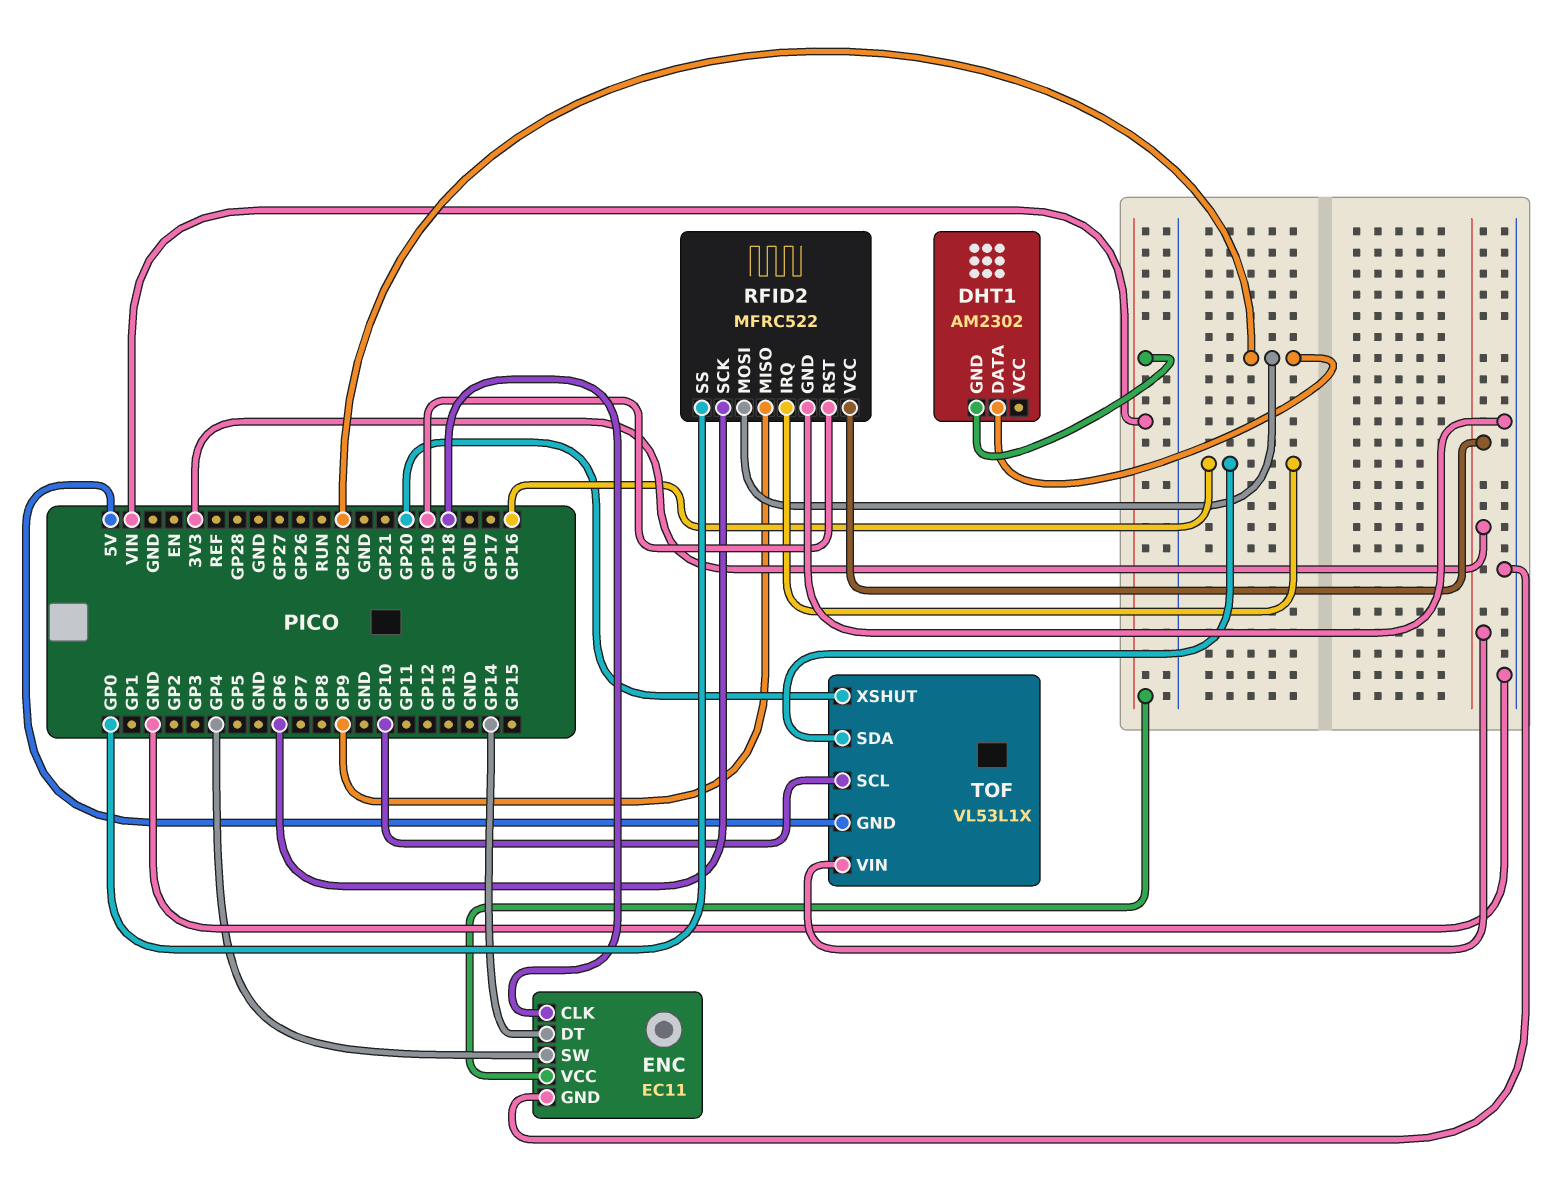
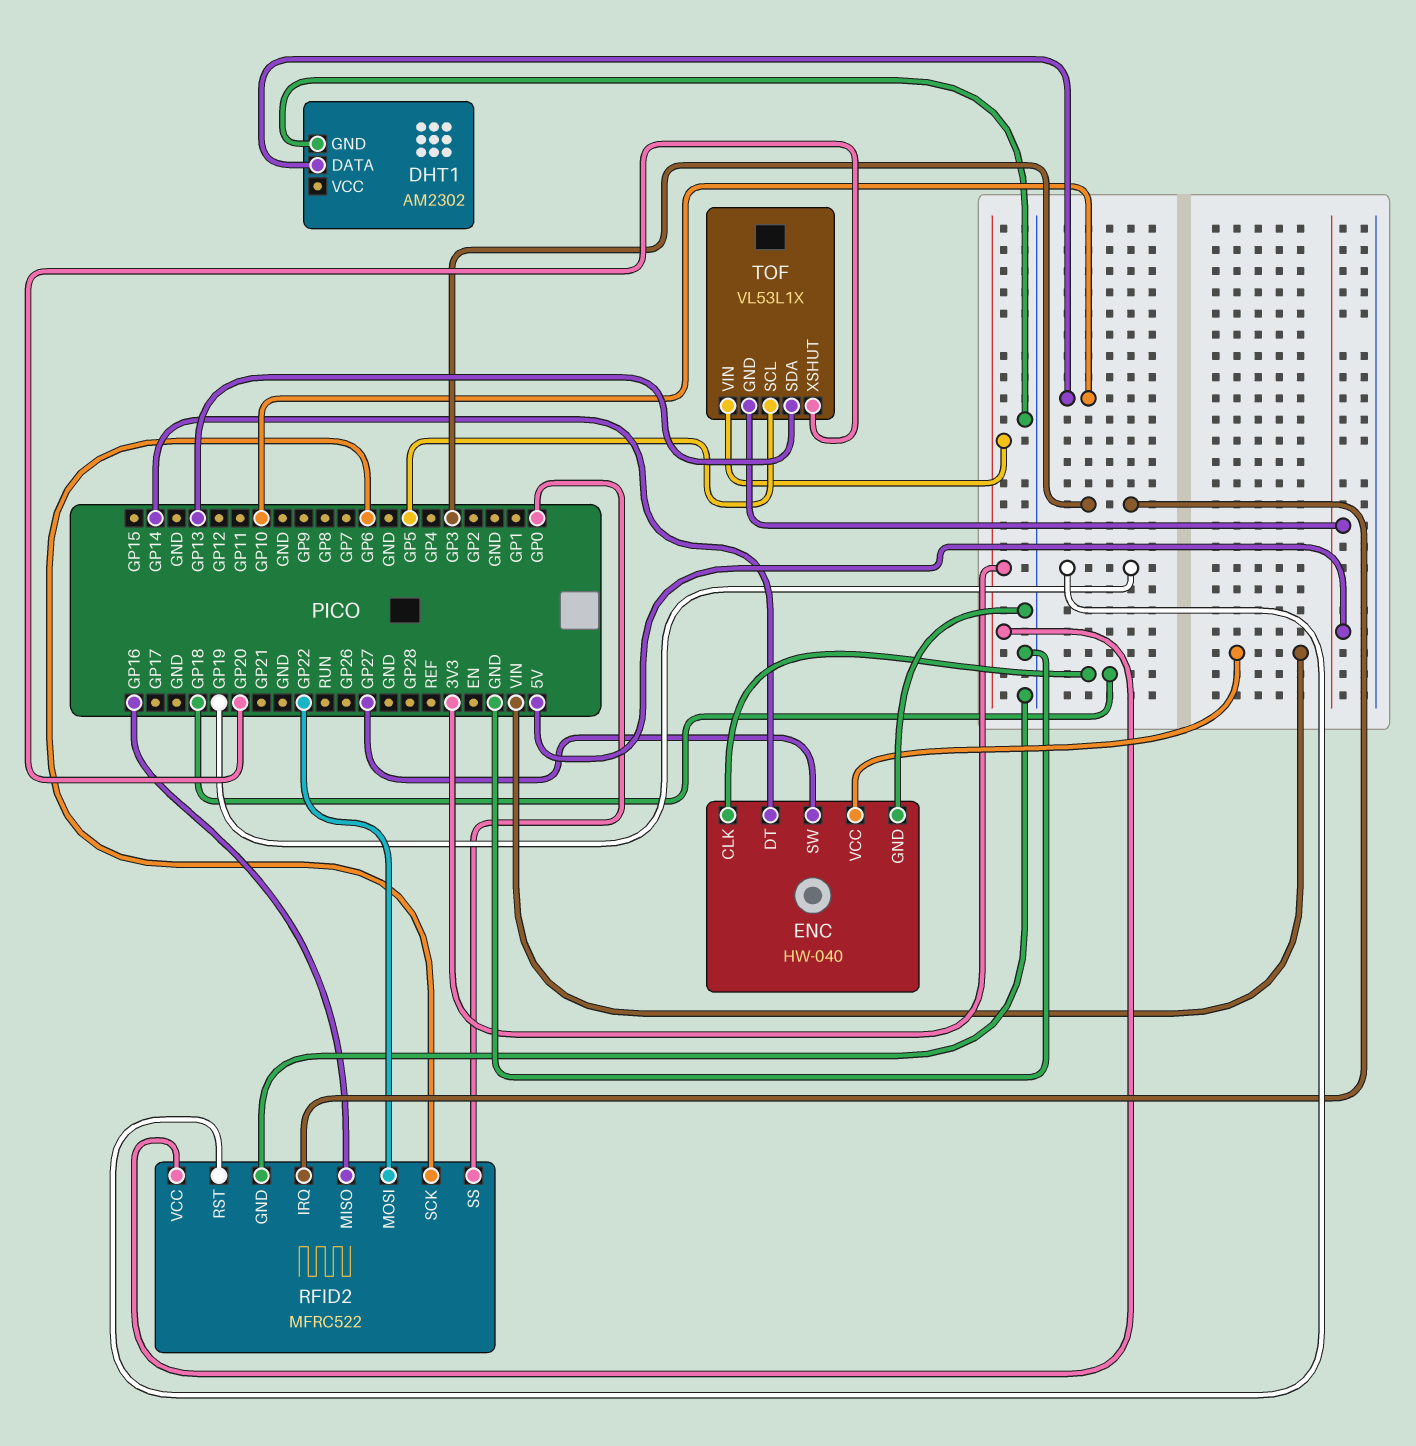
DHT1 pin DATA: GP22 -> GP10
DHT1 pin GND: VIN -> GND
ENC: EC11 -> HW-040
ENC pin SW: GP4 -> GP27
RFID2 pin IRQ: GP16 -> GP3
RFID2 pin MISO: GP9 -> GP16
TOF pin SCL: GP10 -> GP5
TOF pin SDA: GP16 -> GP13

